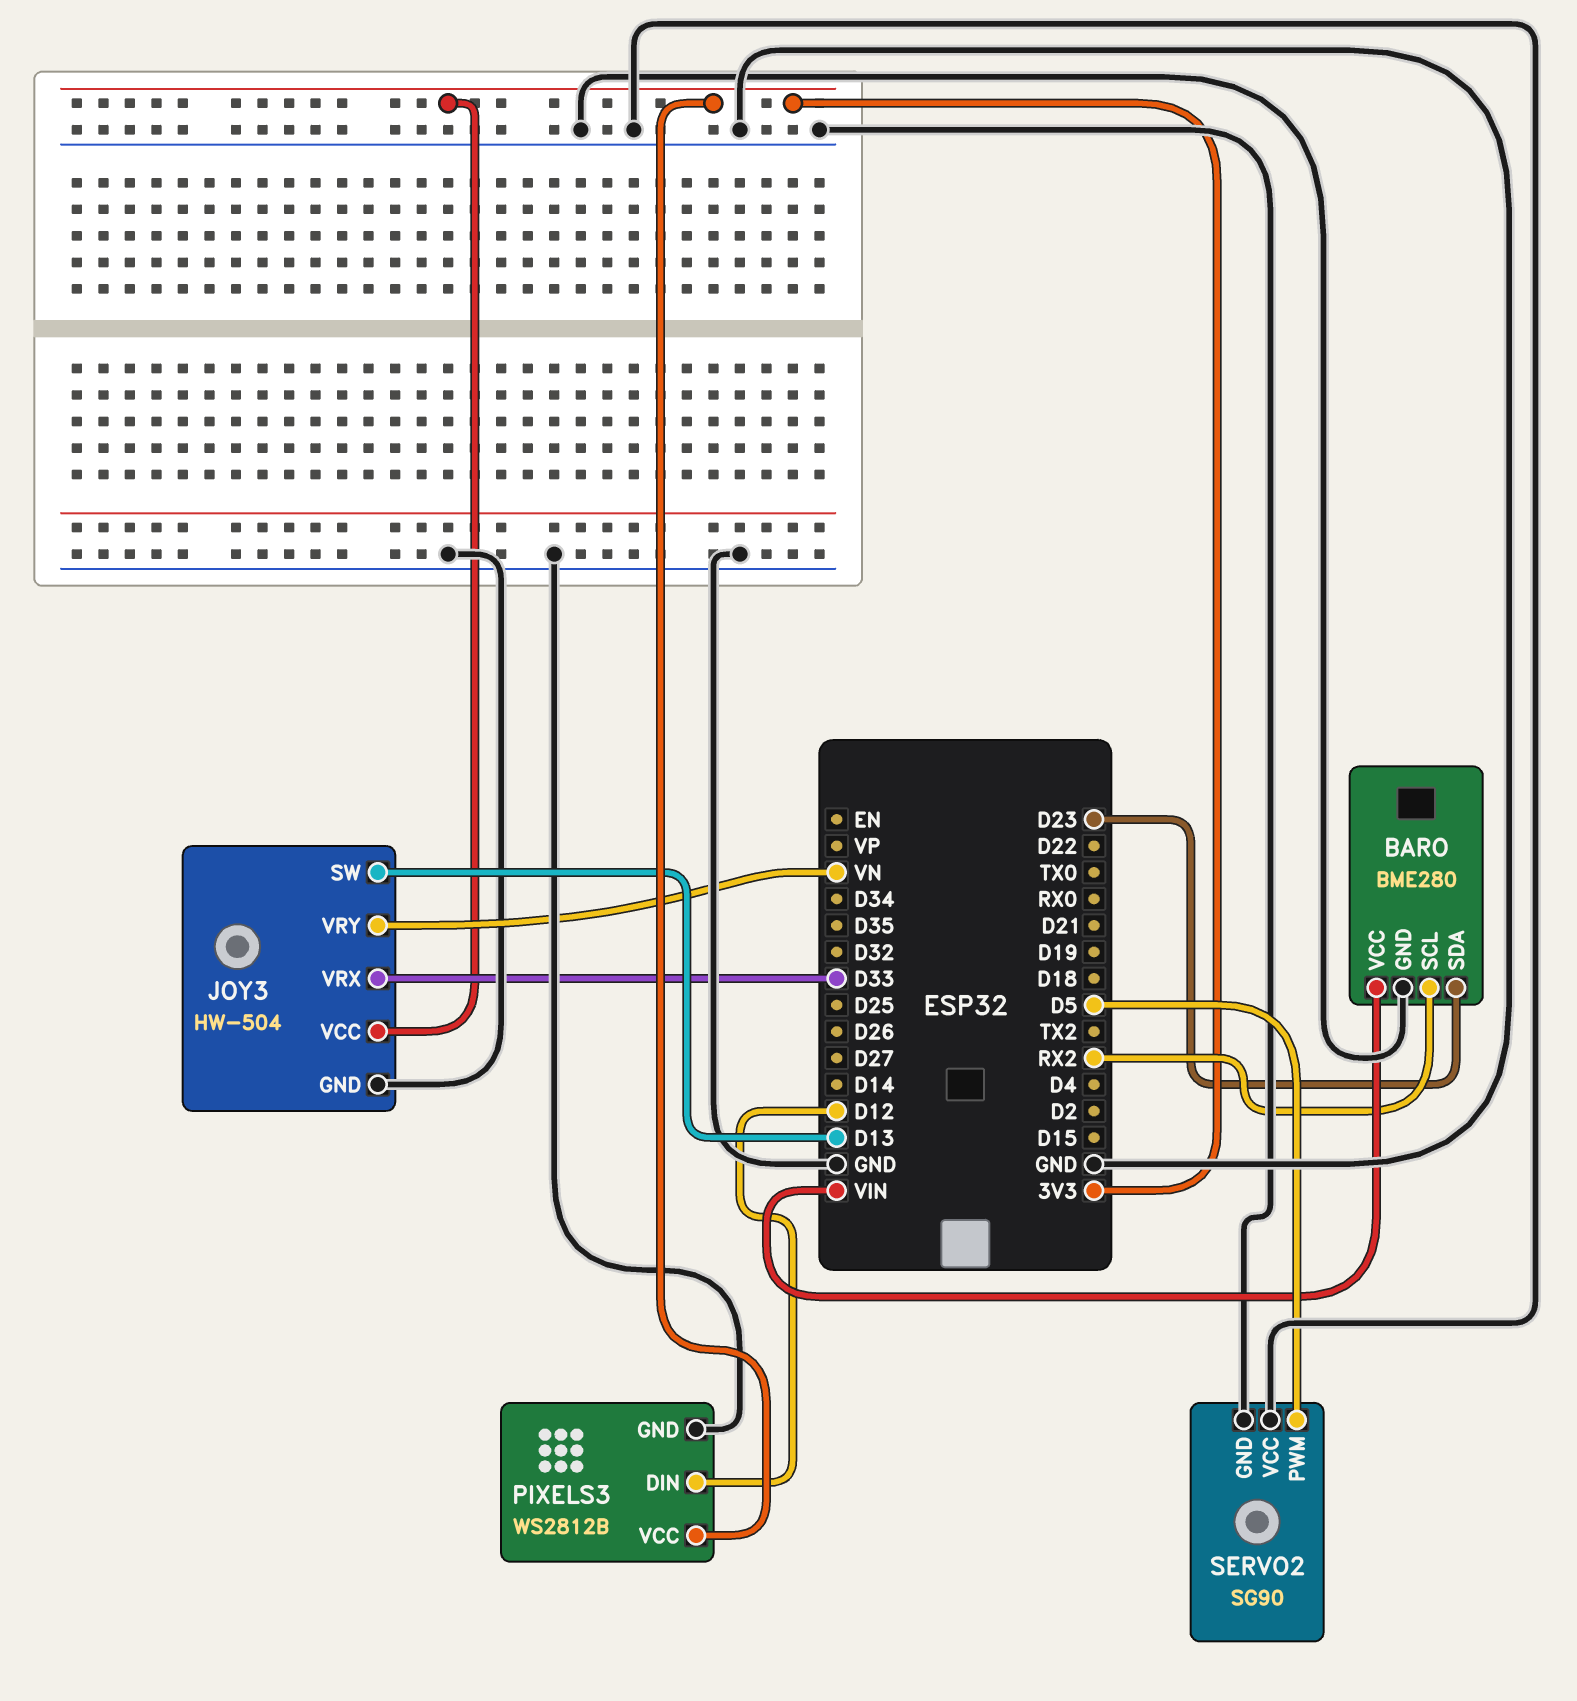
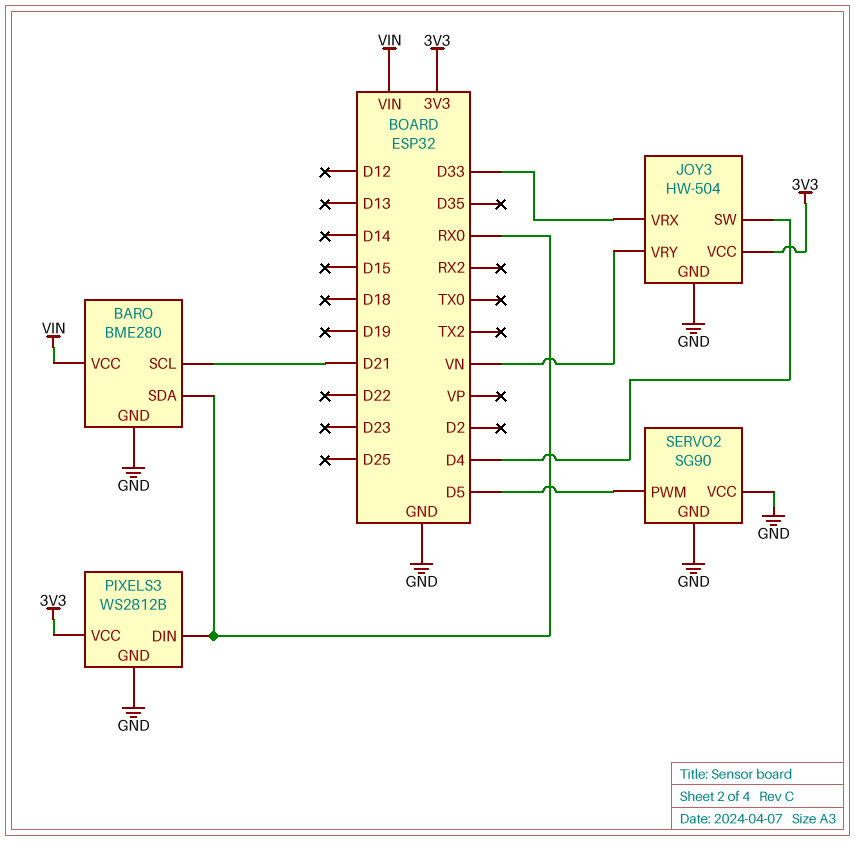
BARO pin SCL: RX2 -> D21
BARO pin SDA: D23 -> RX0
JOY3 pin SW: D13 -> D4
PIXELS3 pin DIN: D12 -> RX0

